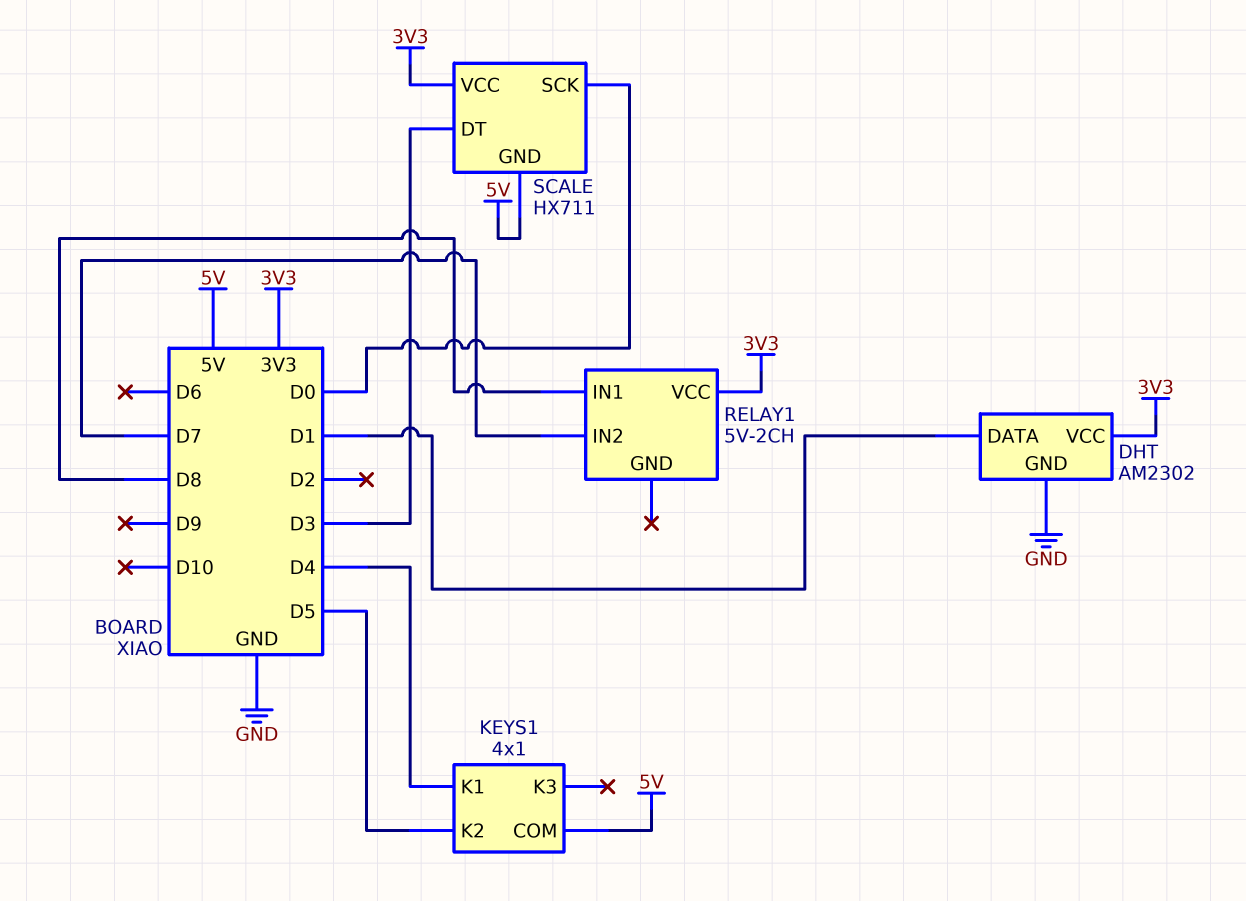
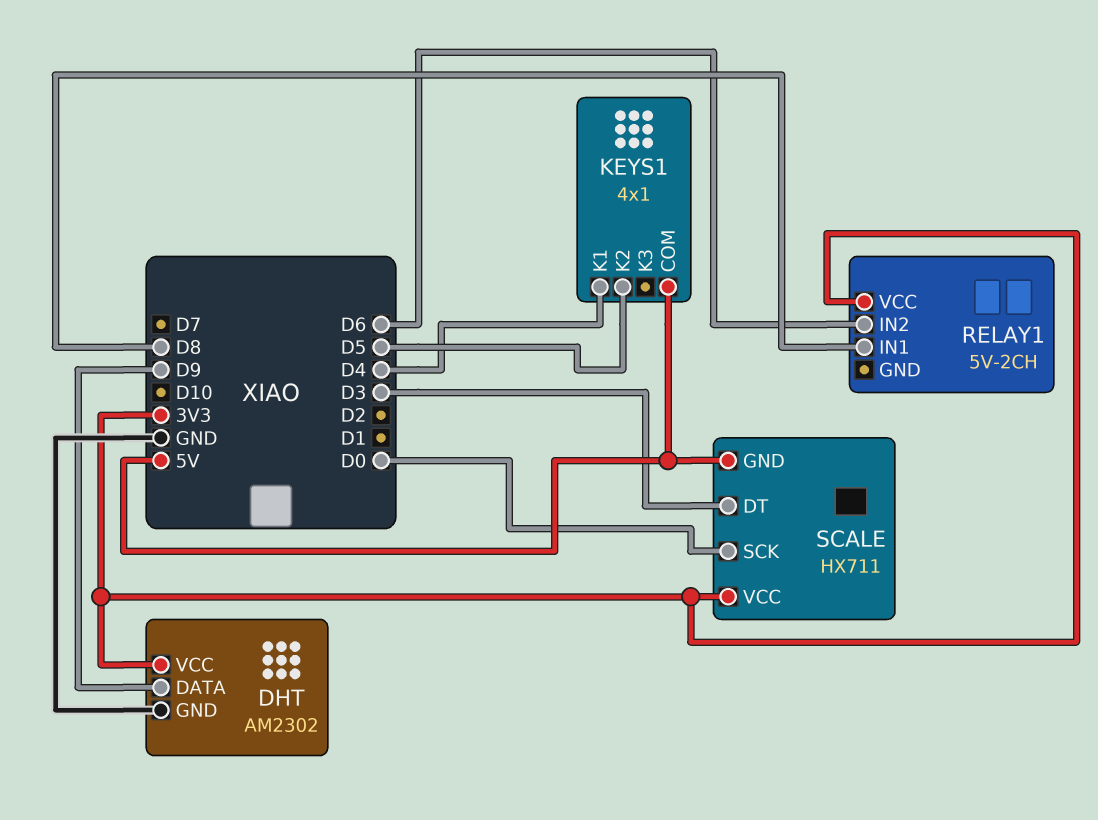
DHT pin DATA: D1 -> D9
RELAY1 pin IN2: D7 -> D6

